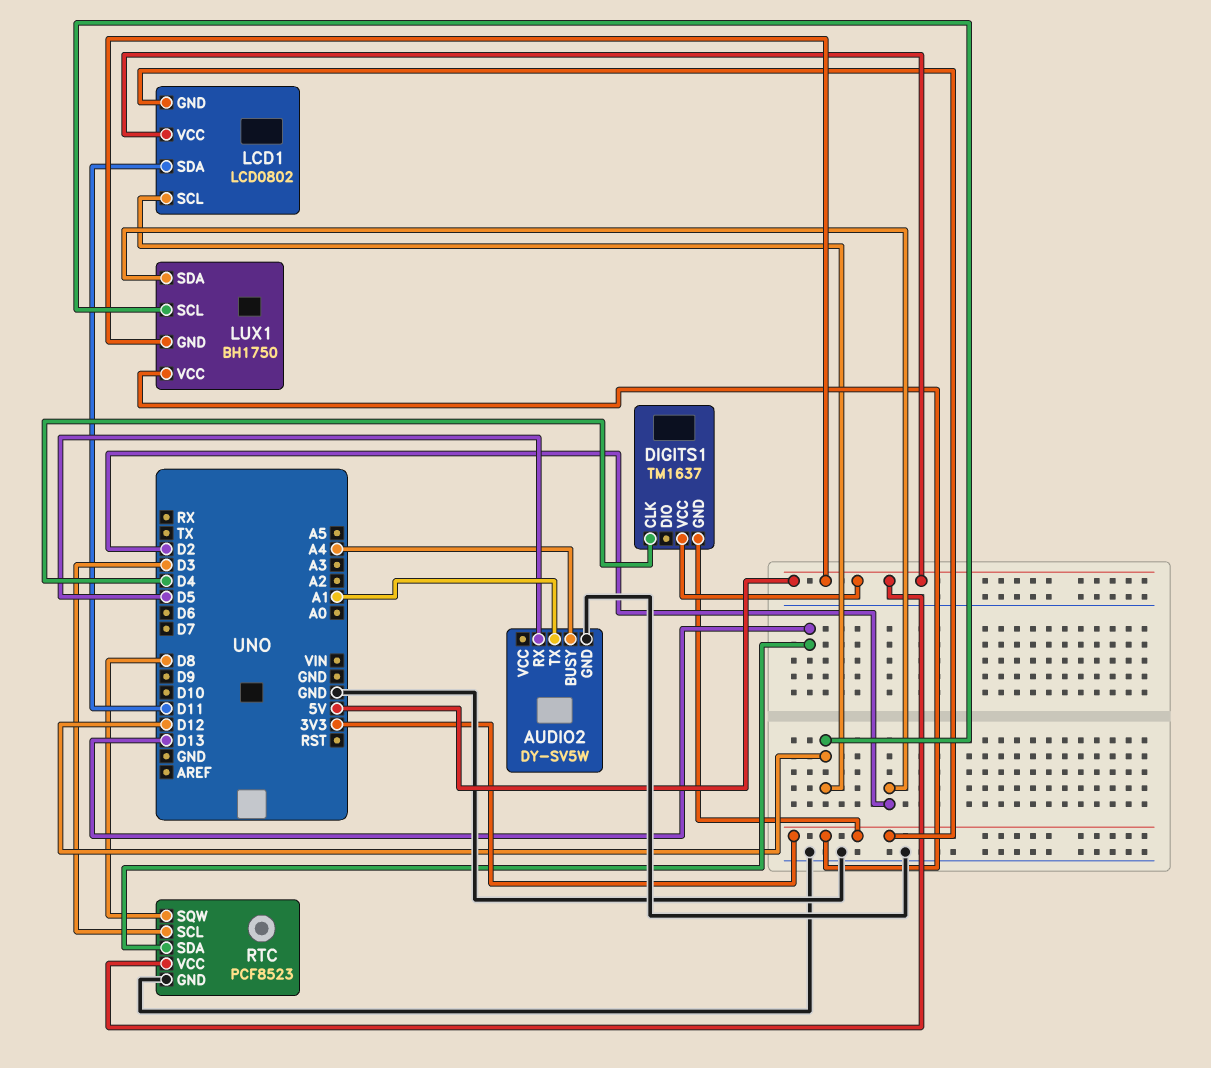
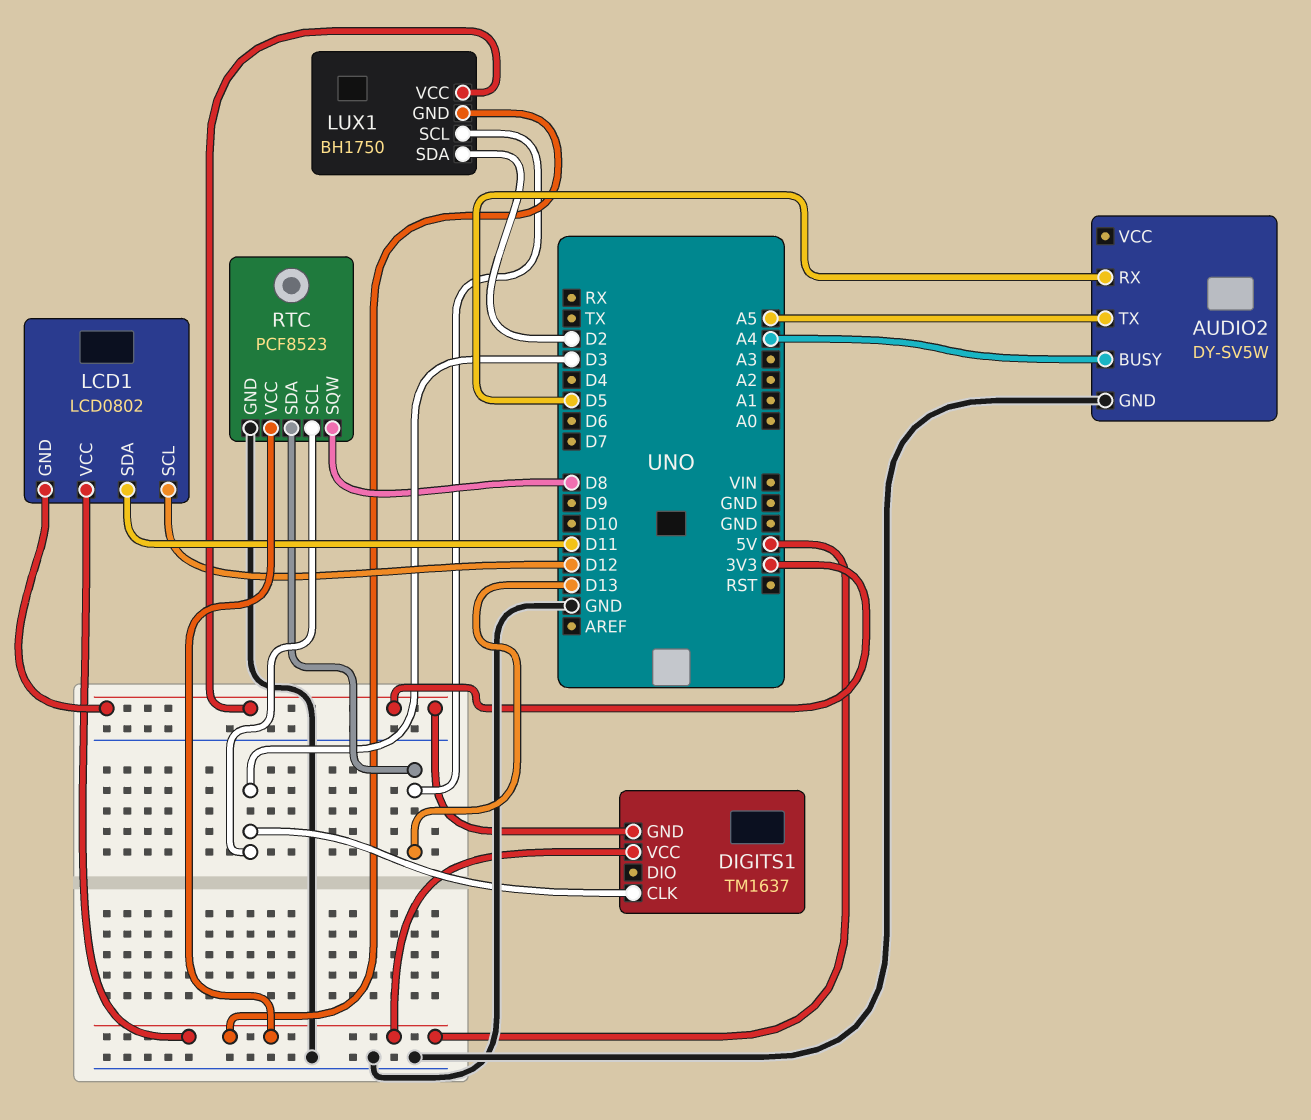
AUDIO2 pin TX: A1 -> A5
DIGITS1 pin CLK: D4 -> D3
LUX1 pin SCL: D12 -> D13

